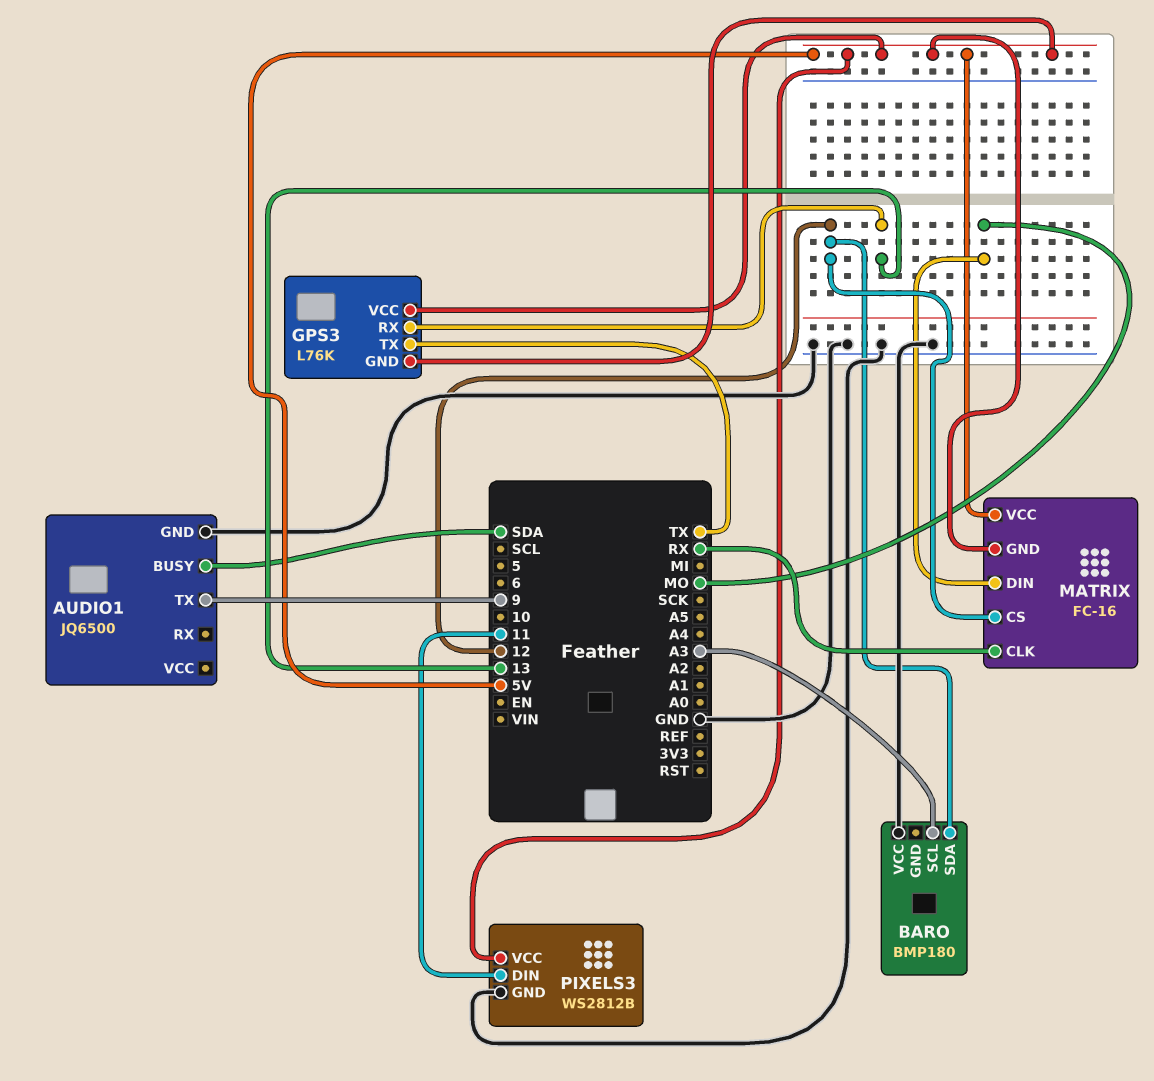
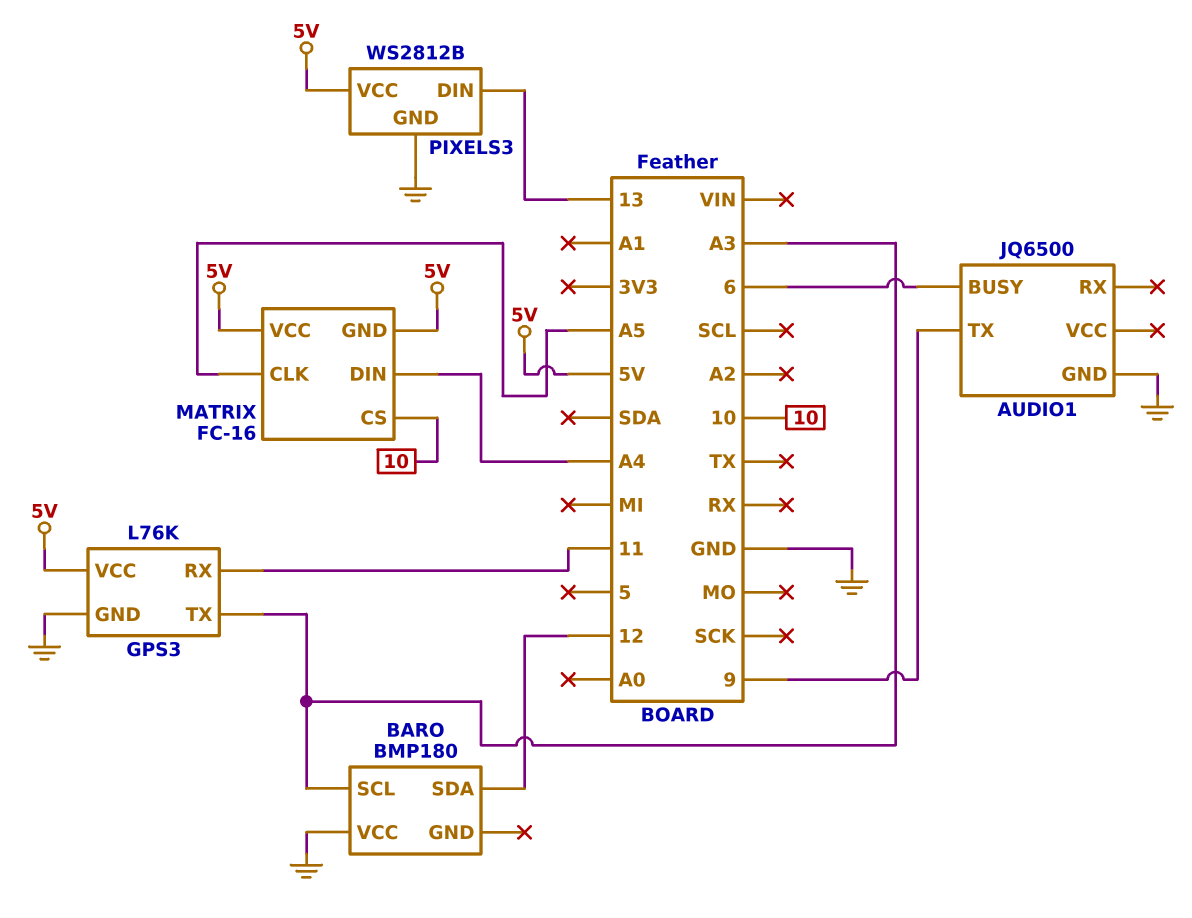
AUDIO1 pin BUSY: SDA -> 6
GPS3 pin GND: 5V -> GND
GPS3 pin RX: 13 -> 11
GPS3 pin TX: TX -> A3
MATRIX pin CLK: RX -> A5
MATRIX pin CS: 12 -> 10
MATRIX pin DIN: MO -> A4
PIXELS3 pin DIN: 11 -> 13

